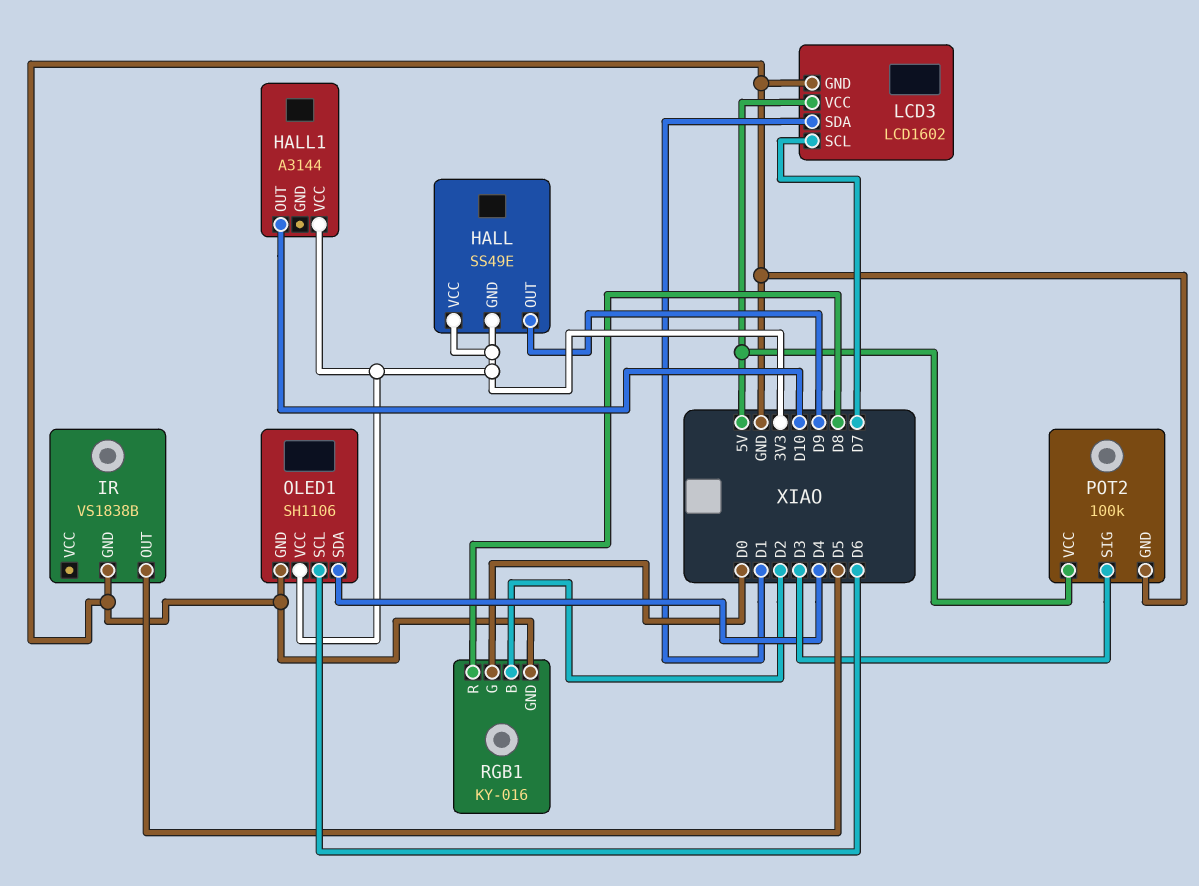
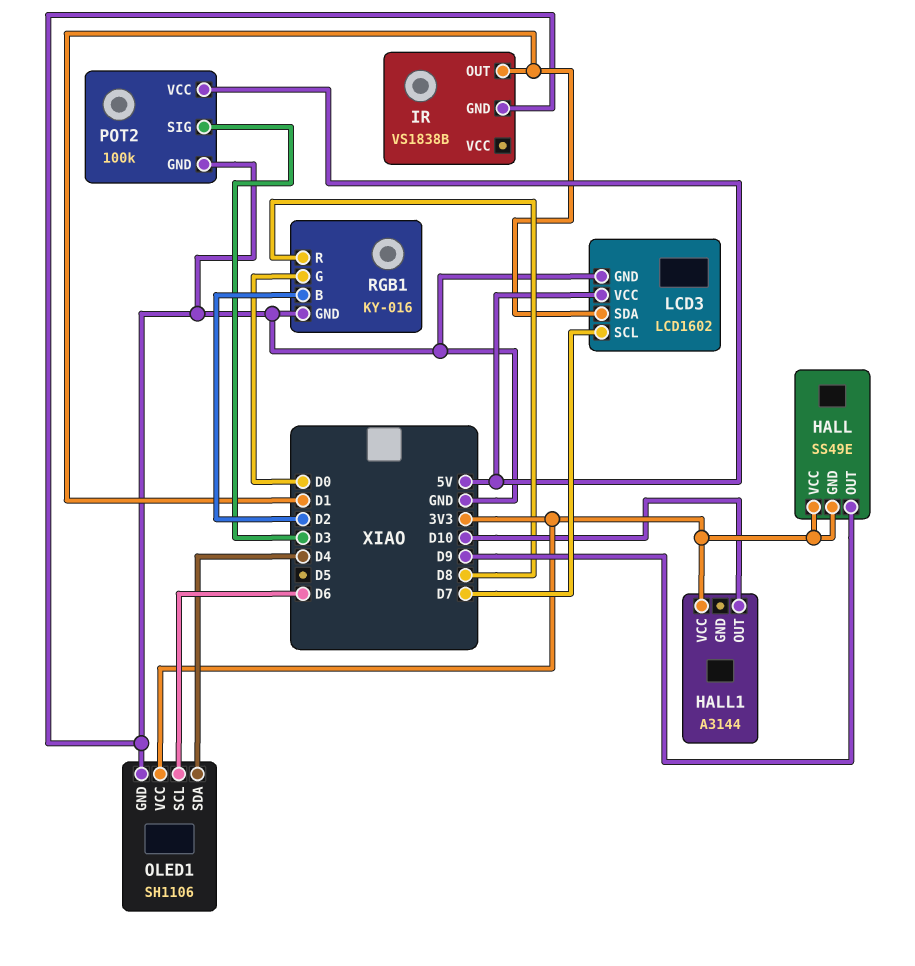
IR pin OUT: D5 -> D1

